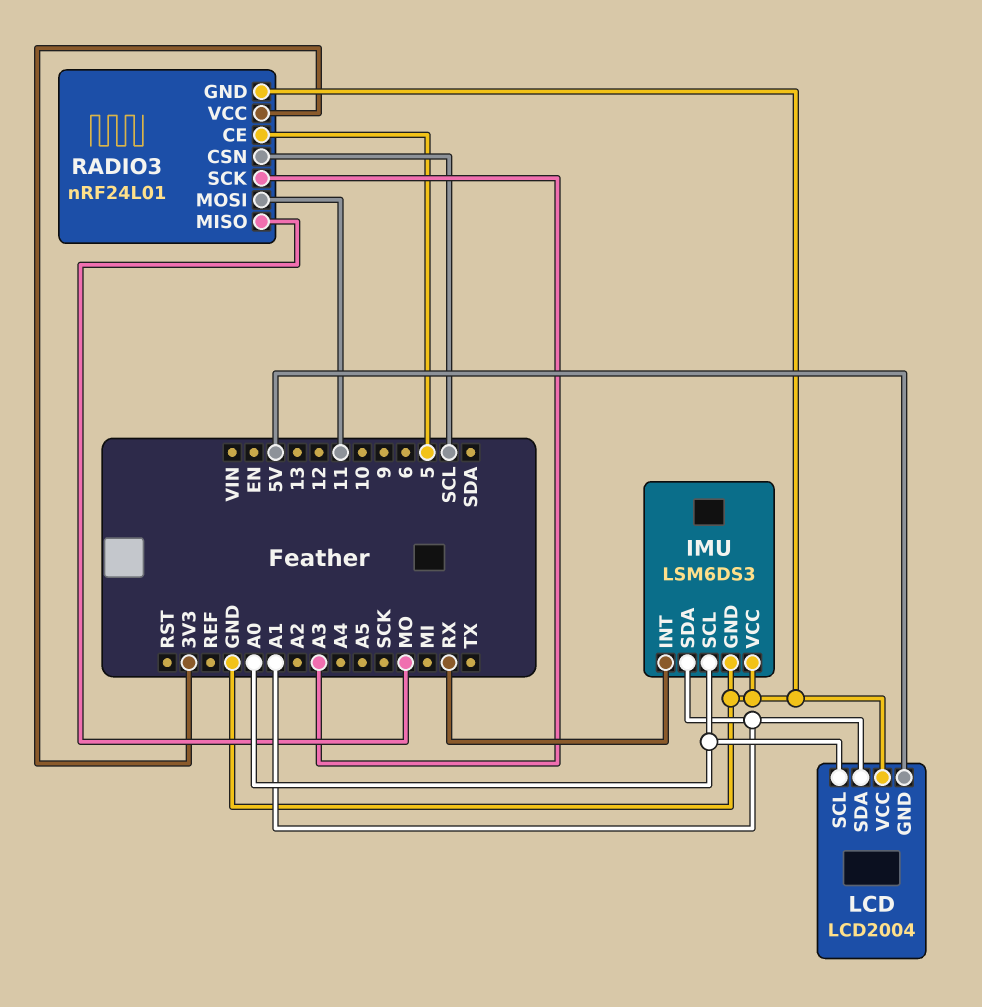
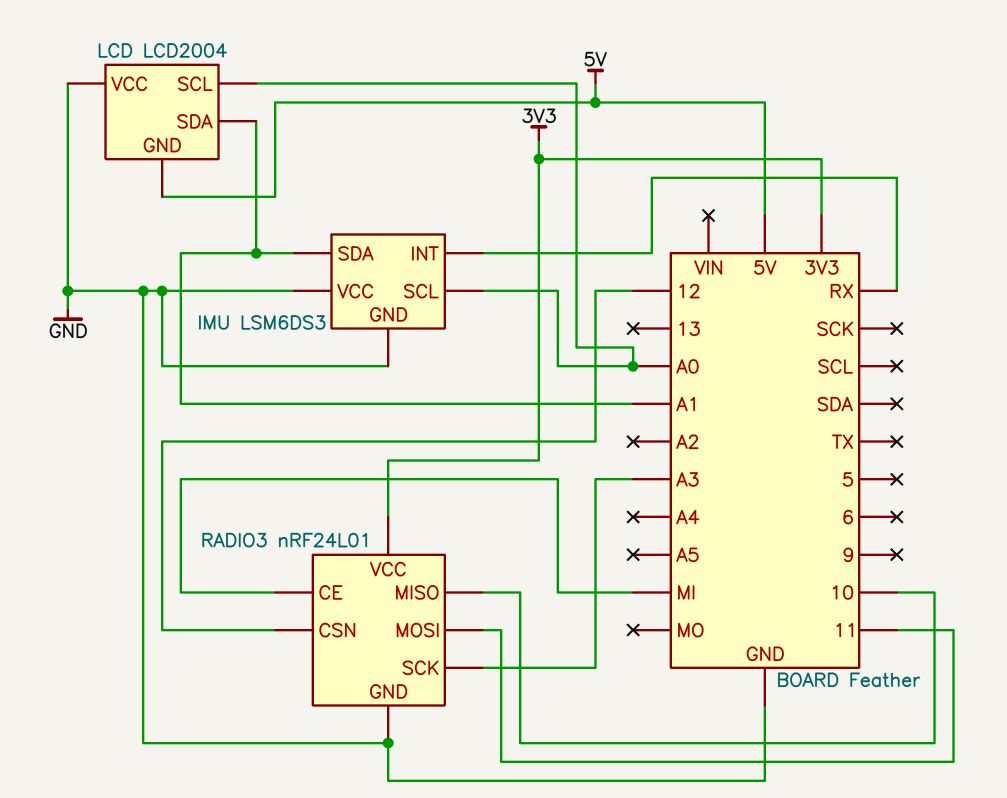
RADIO3 pin CE: 5 -> MI
RADIO3 pin CSN: SCL -> 12
RADIO3 pin MISO: MO -> 10

